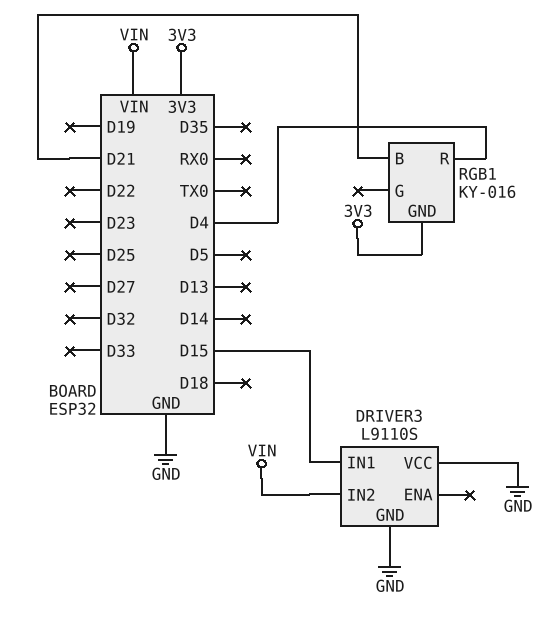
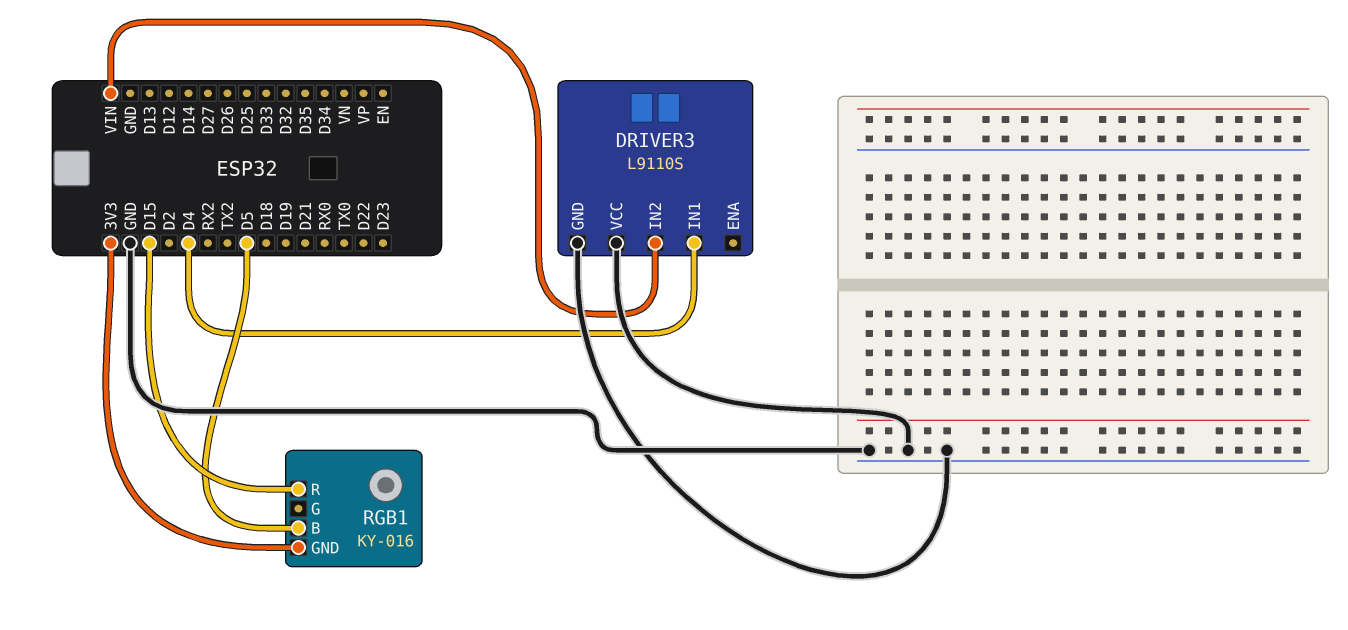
DRIVER3 pin IN1: D15 -> D4
RGB1 pin B: D21 -> D5
RGB1 pin R: D4 -> D15

